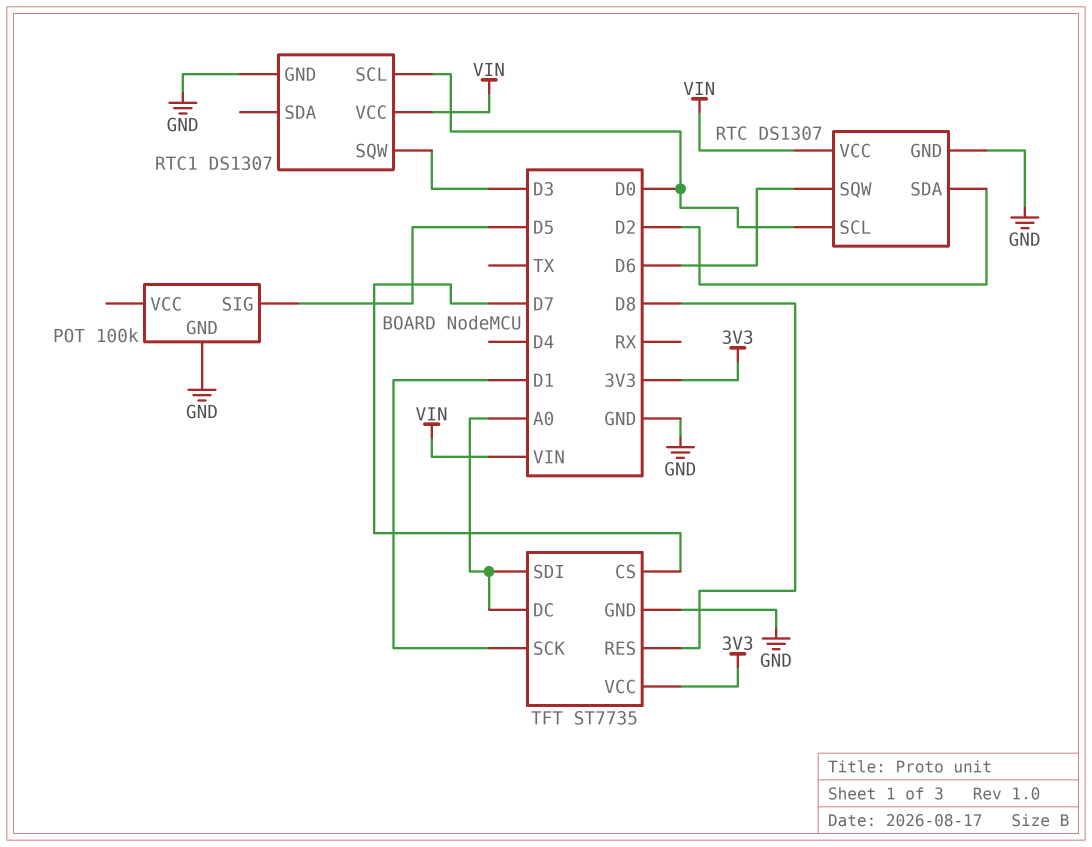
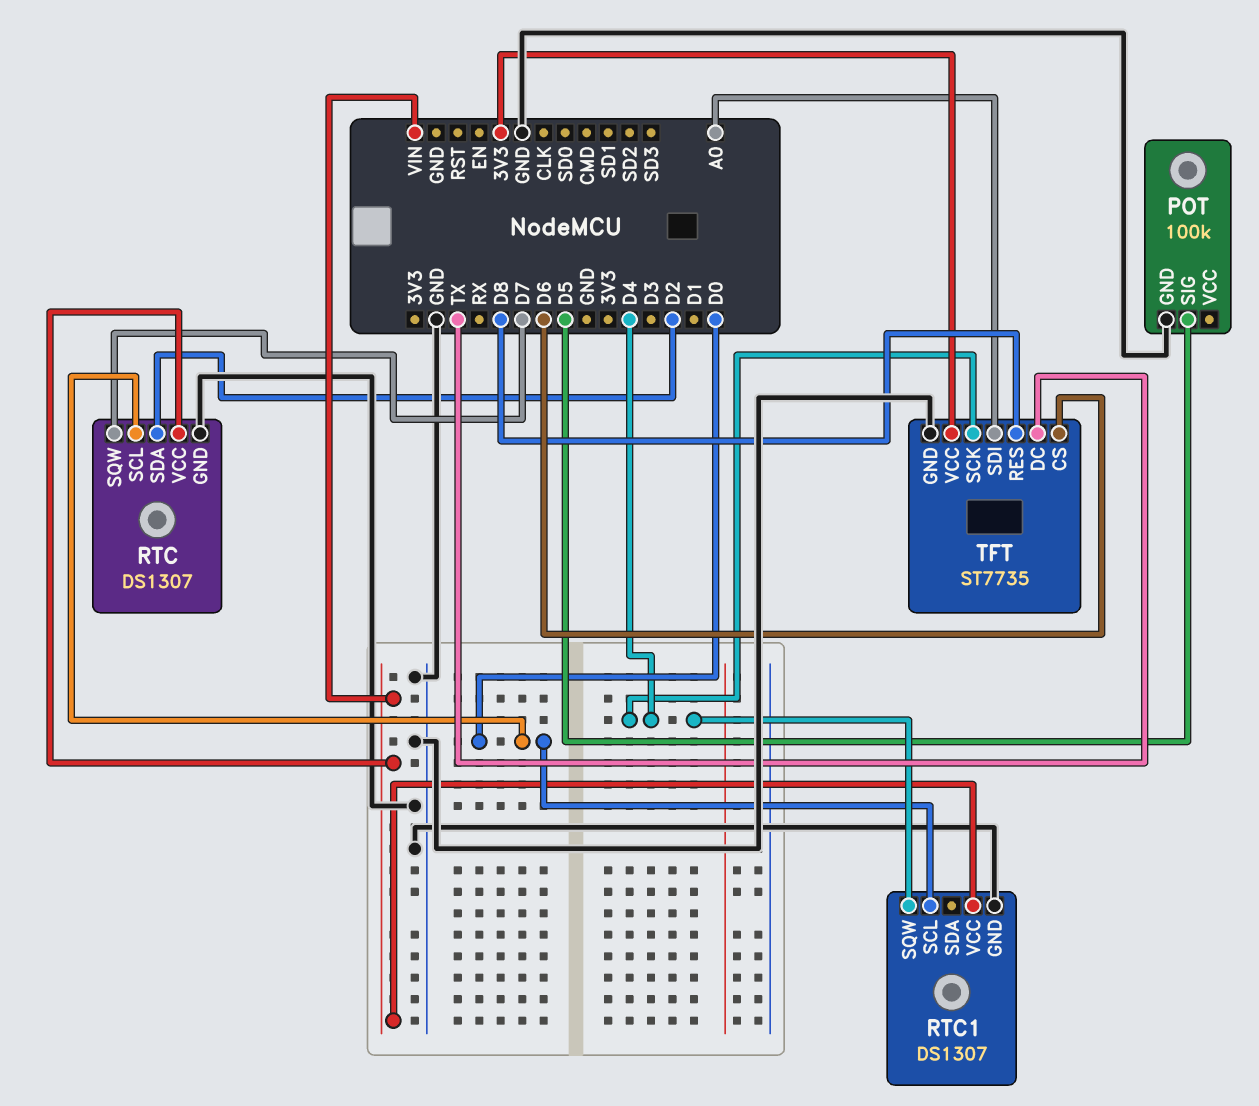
RTC pin SQW: D6 -> D7
RTC1 pin SQW: D3 -> D4
TFT pin CS: D7 -> D6
TFT pin DC: A0 -> TX
TFT pin SCK: D1 -> D4

